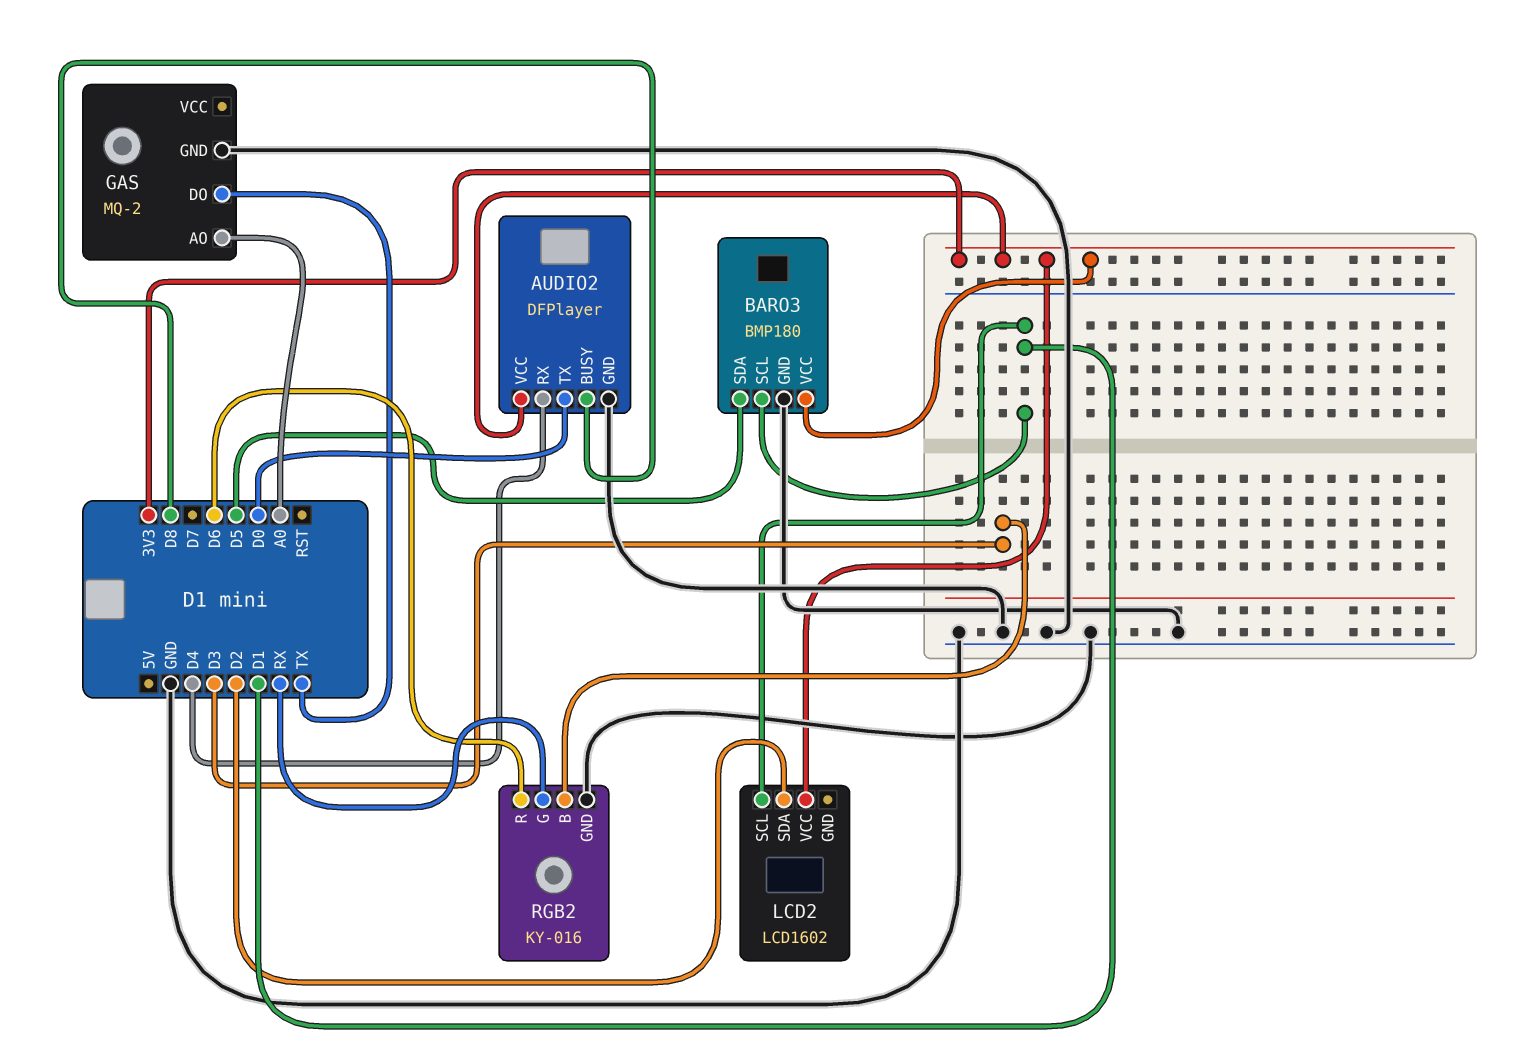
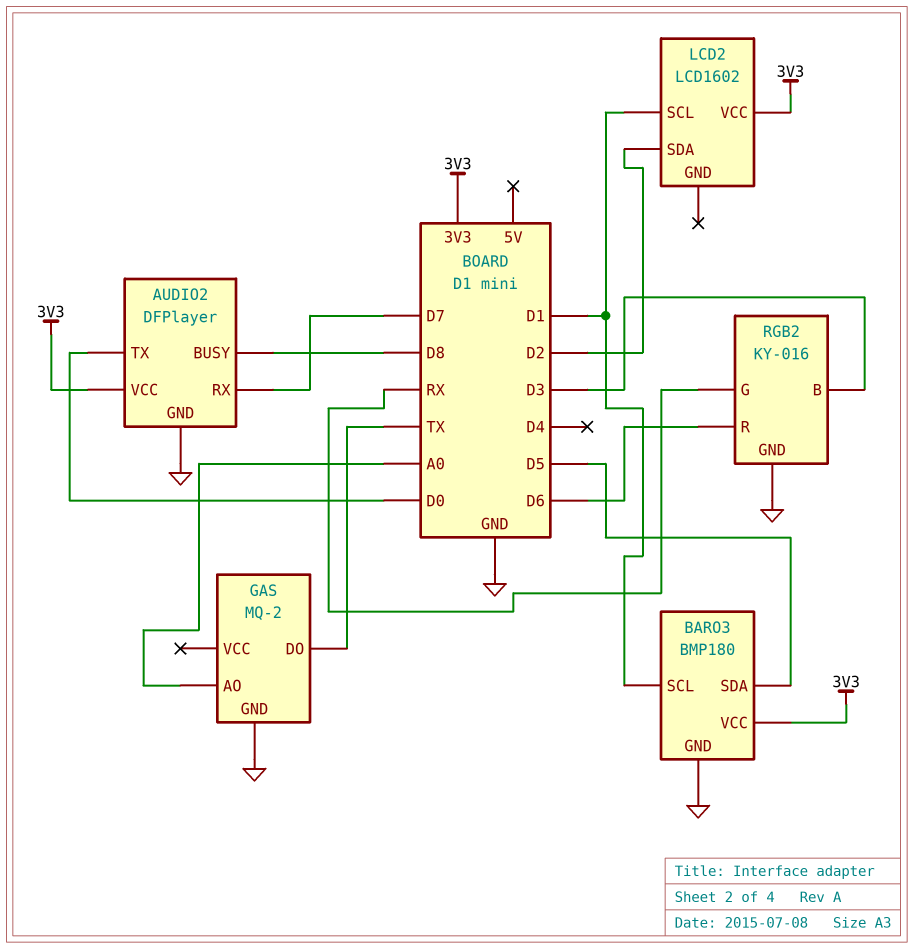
AUDIO2 pin RX: D4 -> D7

